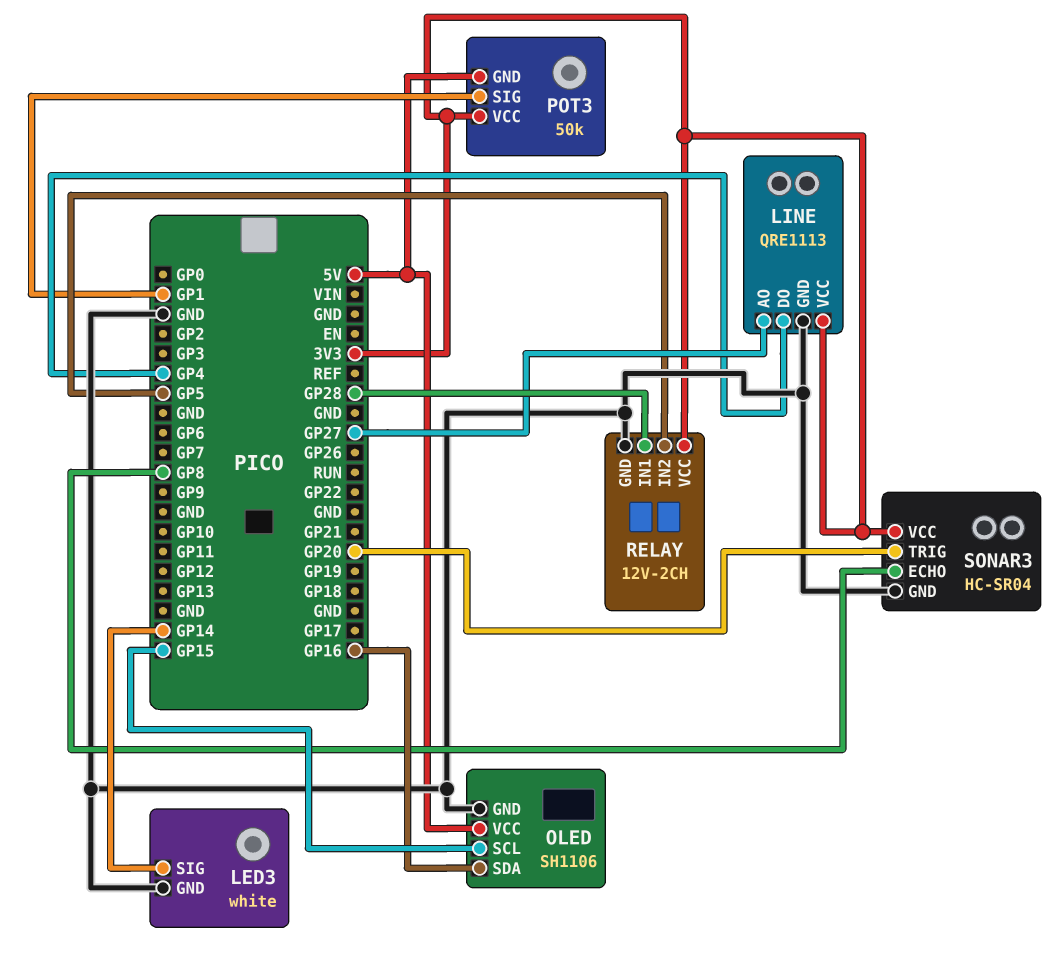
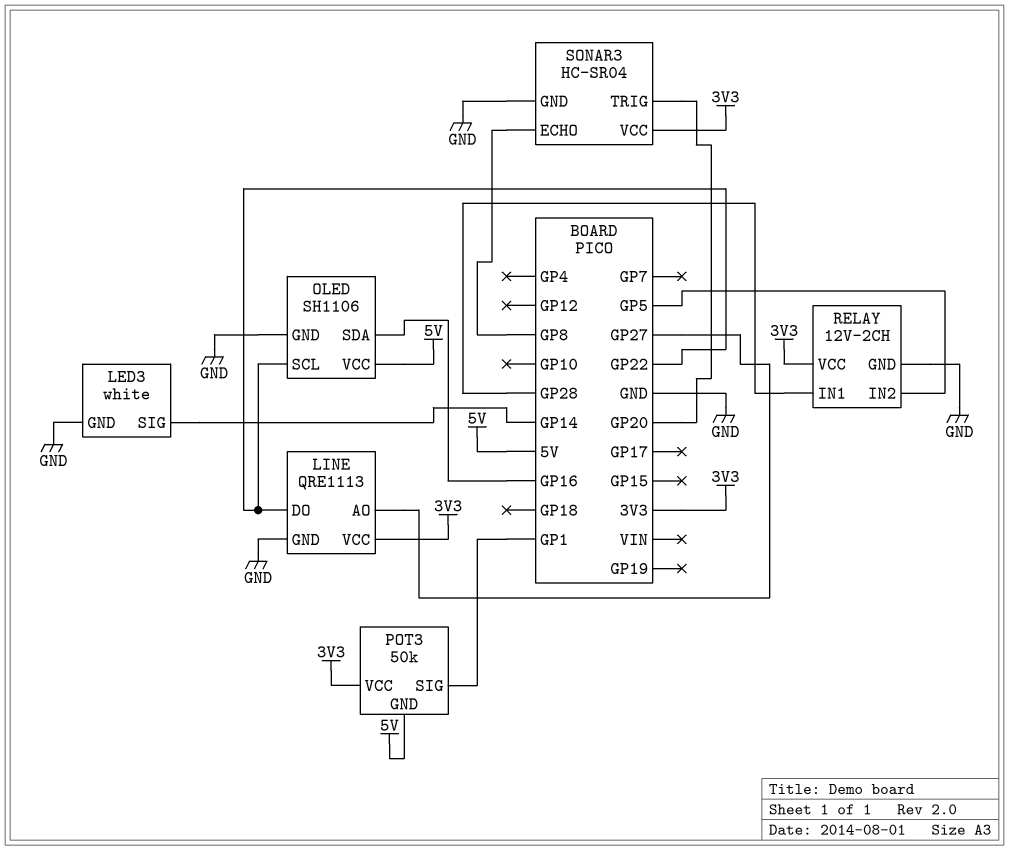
LINE pin DO: GP4 -> GP22
OLED pin SCL: GP15 -> GP22

